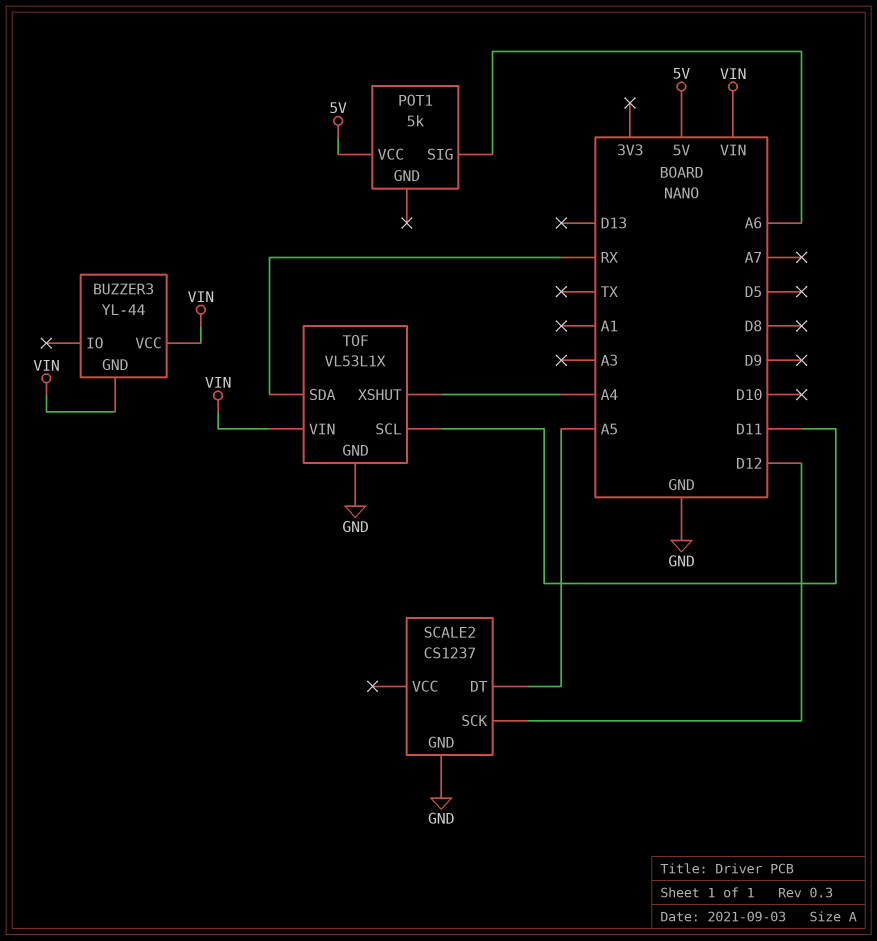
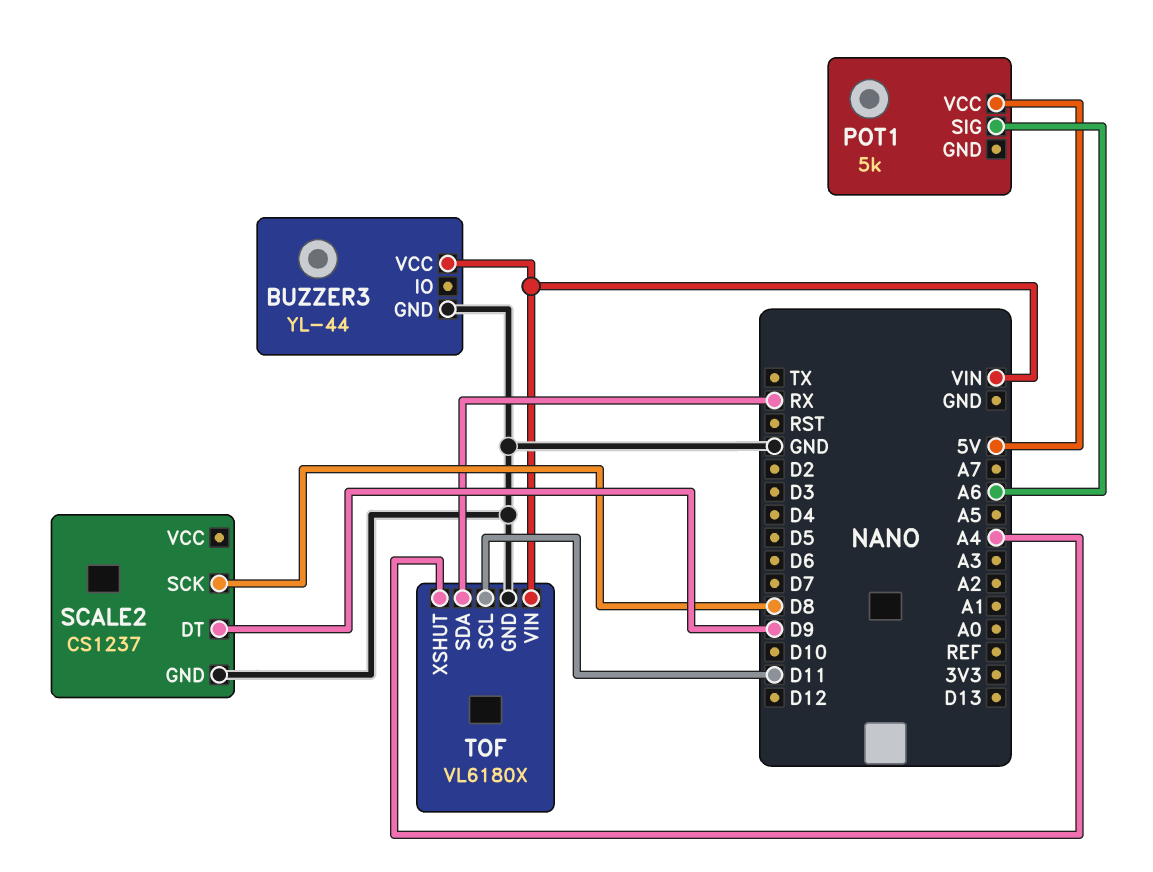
BUZZER3 pin GND: VIN -> GND
SCALE2 pin DT: A5 -> D9
SCALE2 pin SCK: D12 -> D8
TOF: VL53L1X -> VL6180X

